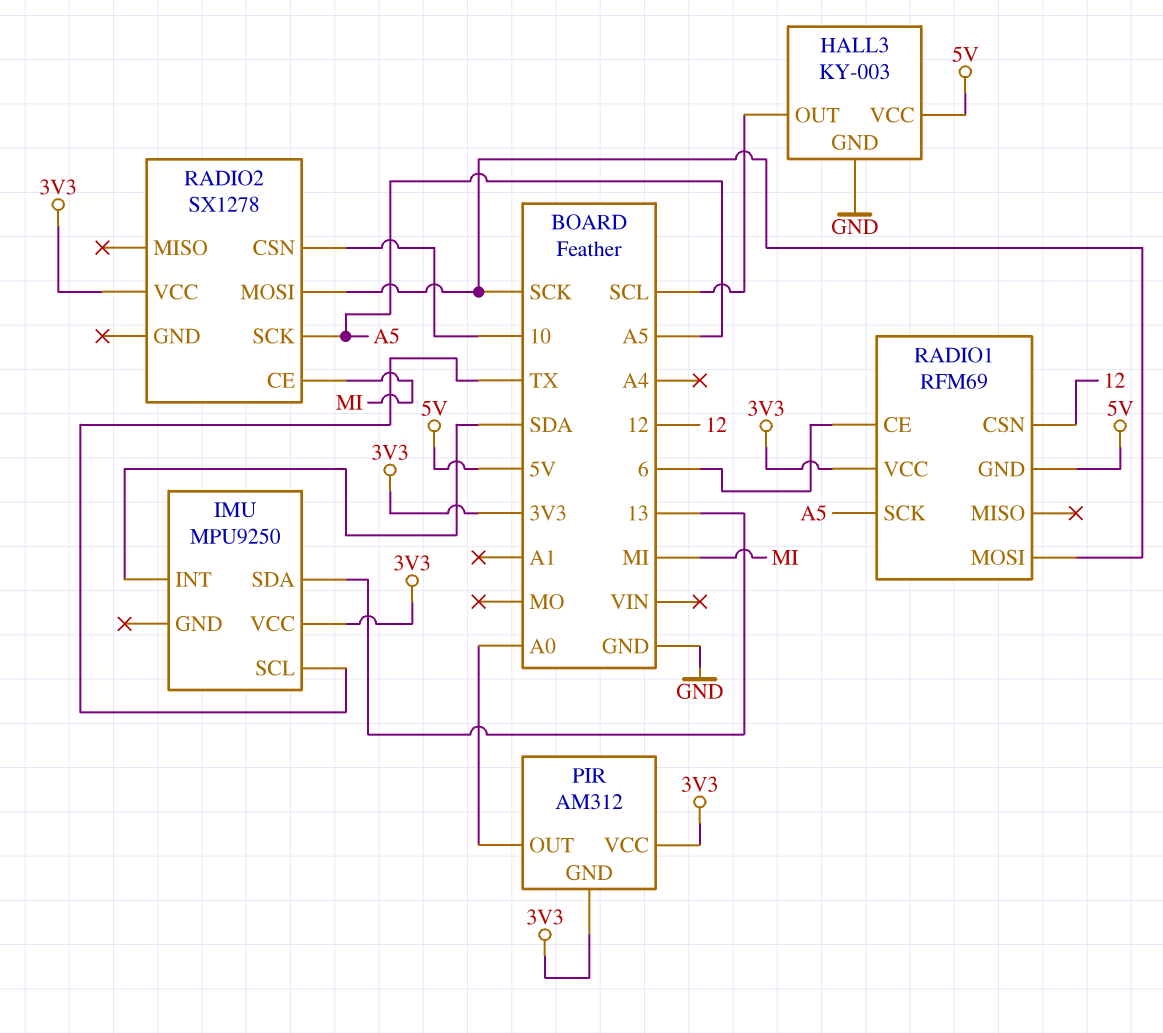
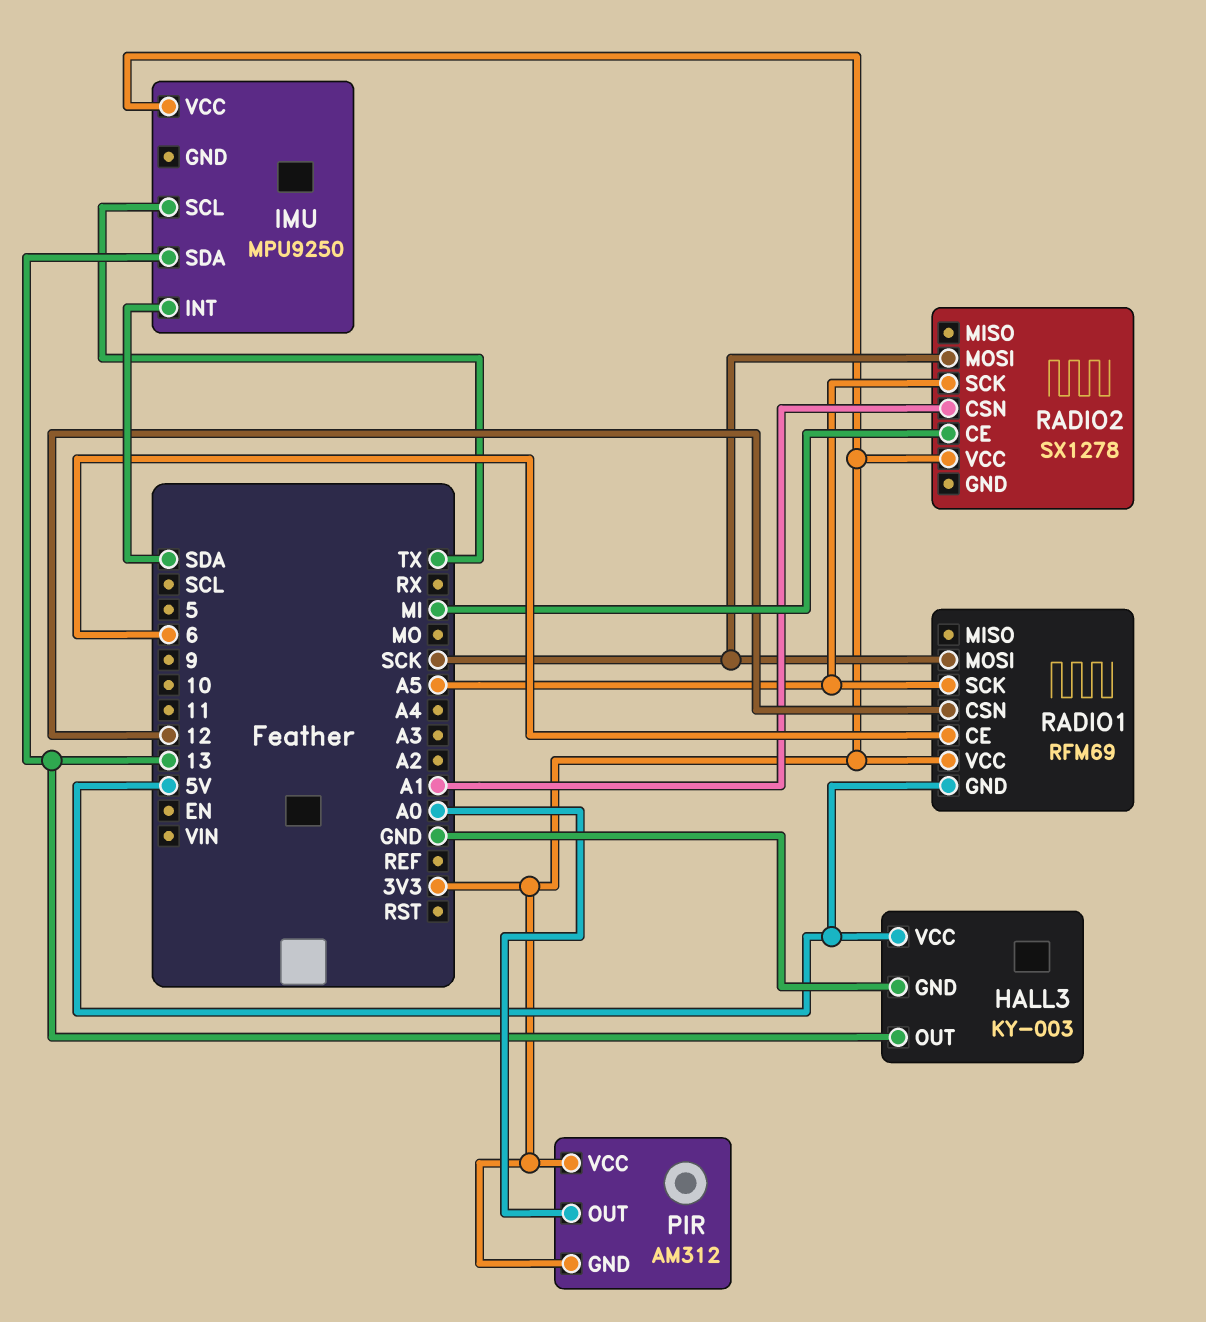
HALL3 pin OUT: SCL -> 13
RADIO2 pin CSN: 10 -> A1

